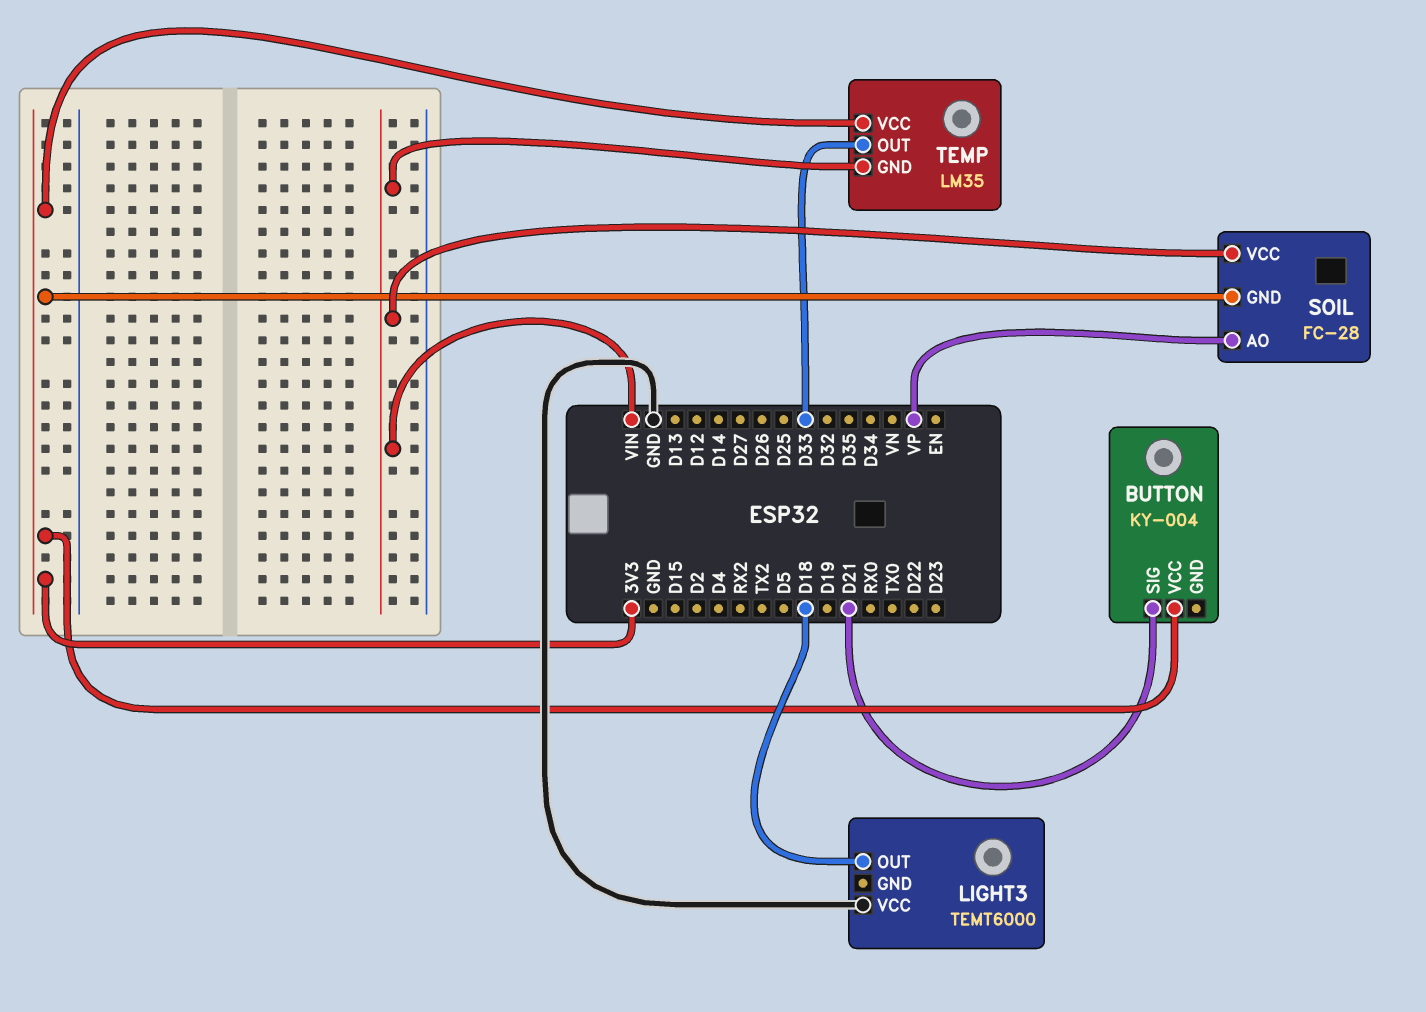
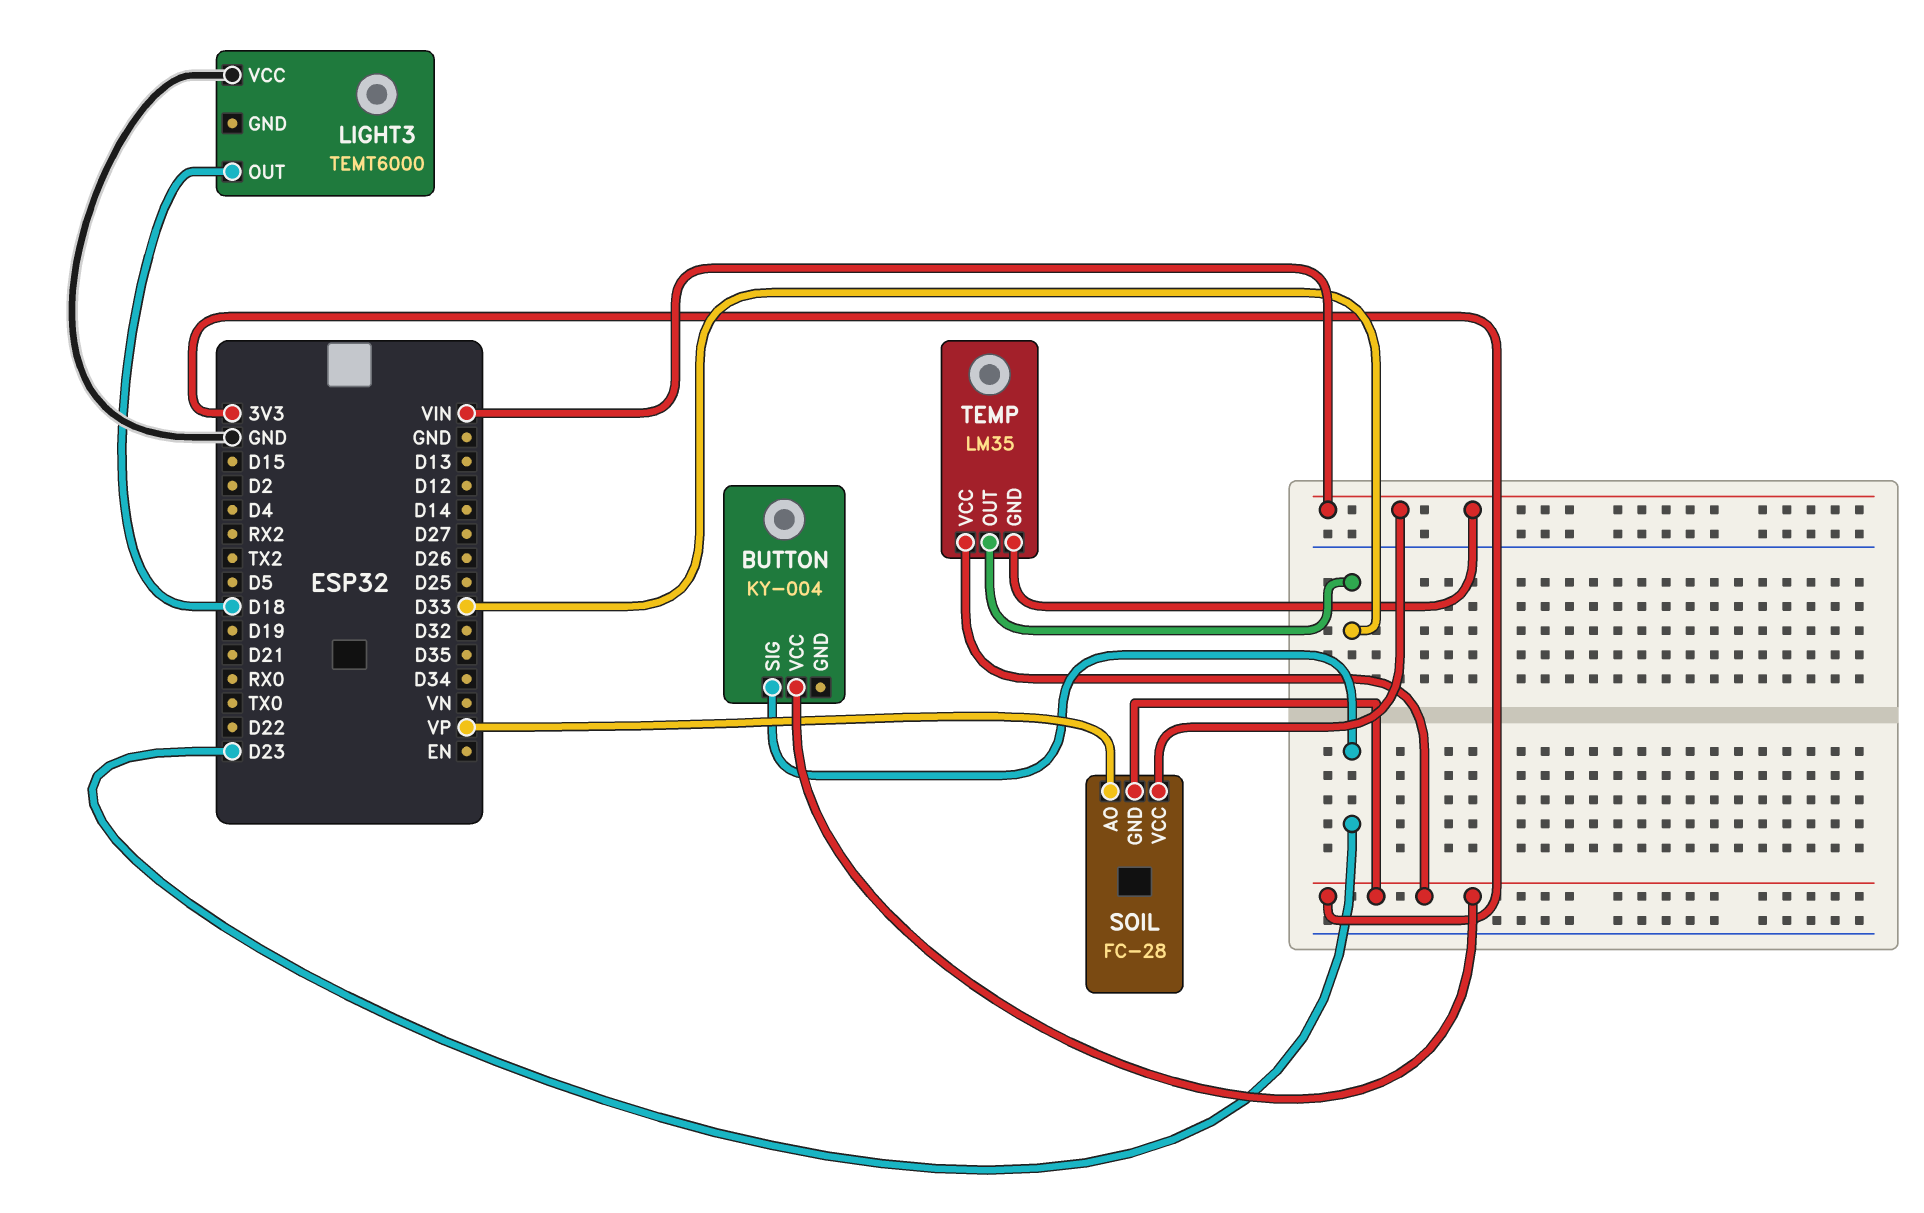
BUTTON pin SIG: D21 -> D23

